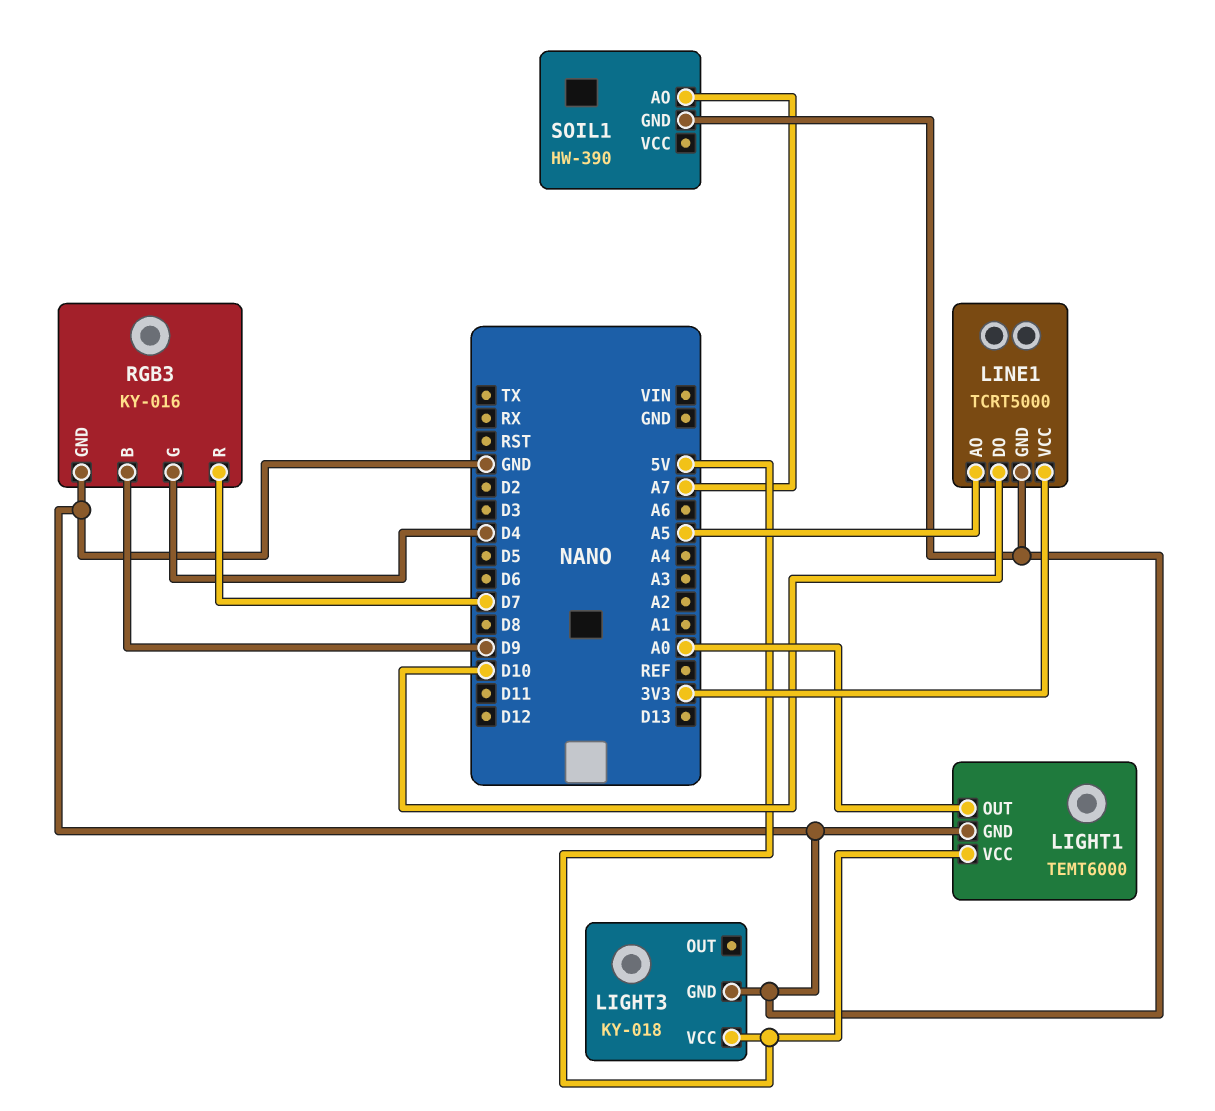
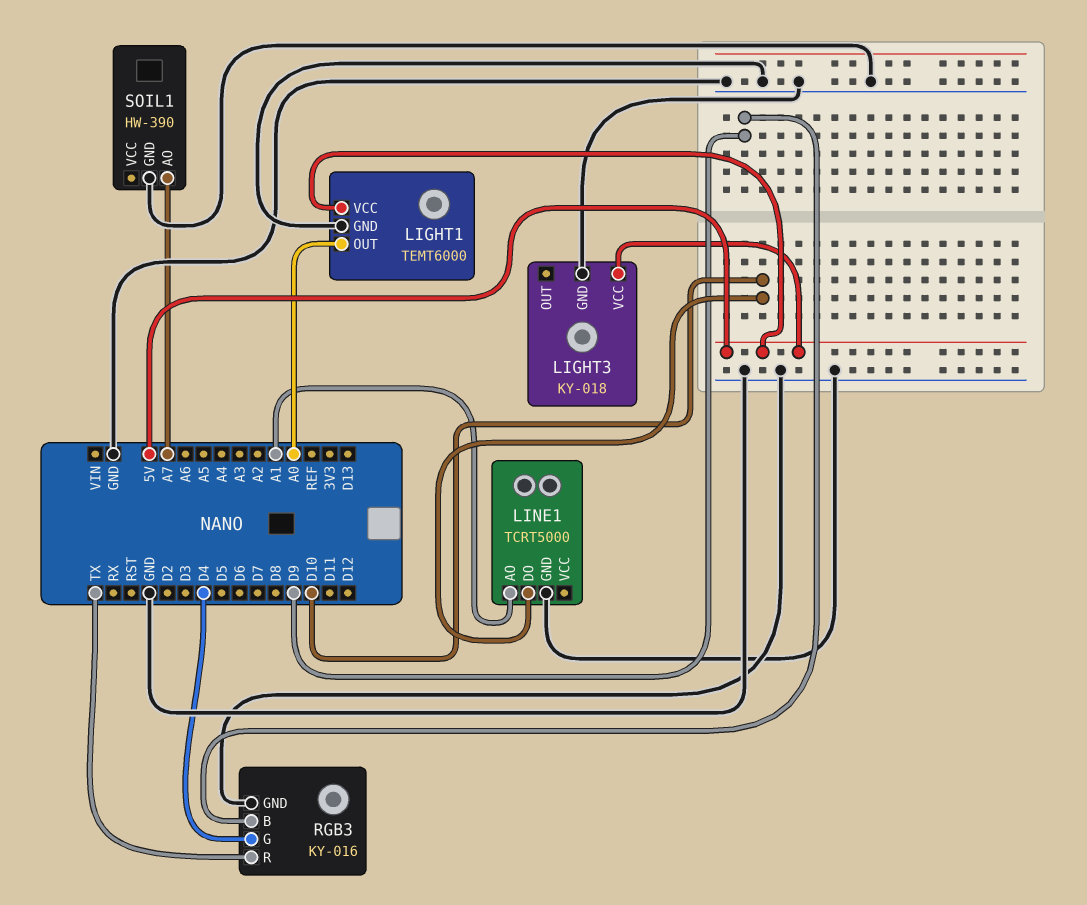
LINE1 pin AO: A5 -> A1
LINE1 pin VCC: 3V3 -> none
RGB3 pin R: D7 -> TX

